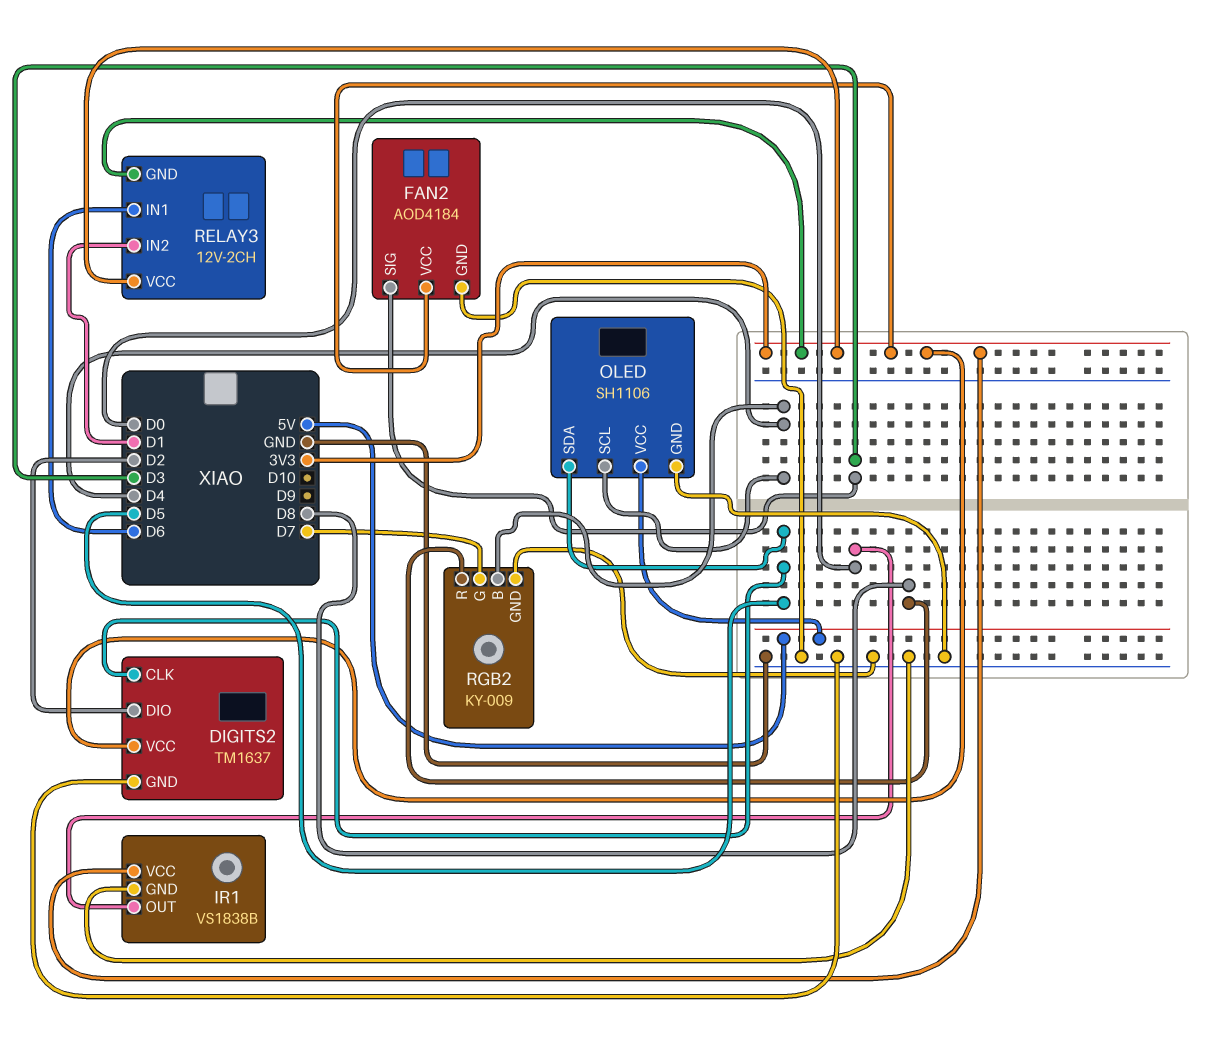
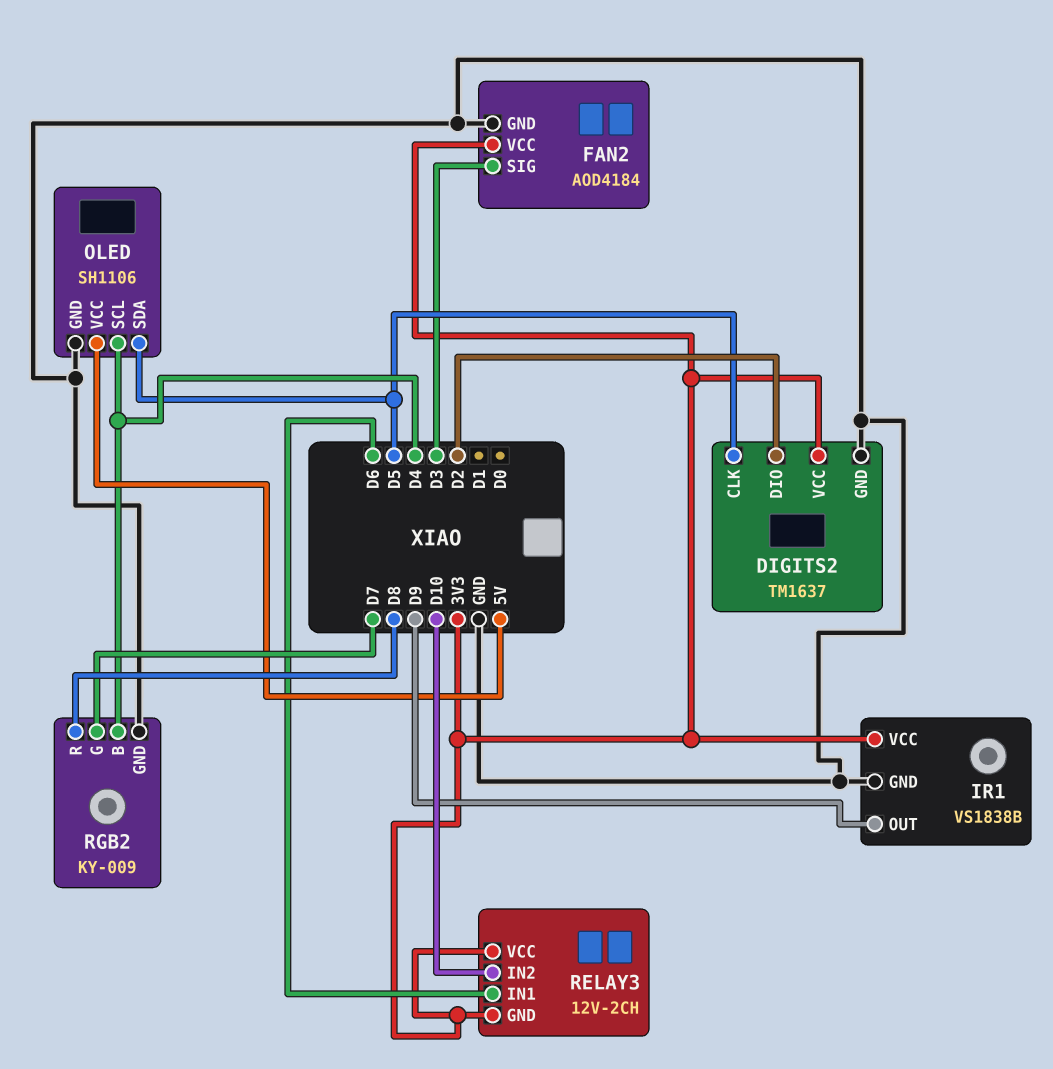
IR1 pin OUT: D0 -> D9
RELAY3 pin IN2: D1 -> D10

